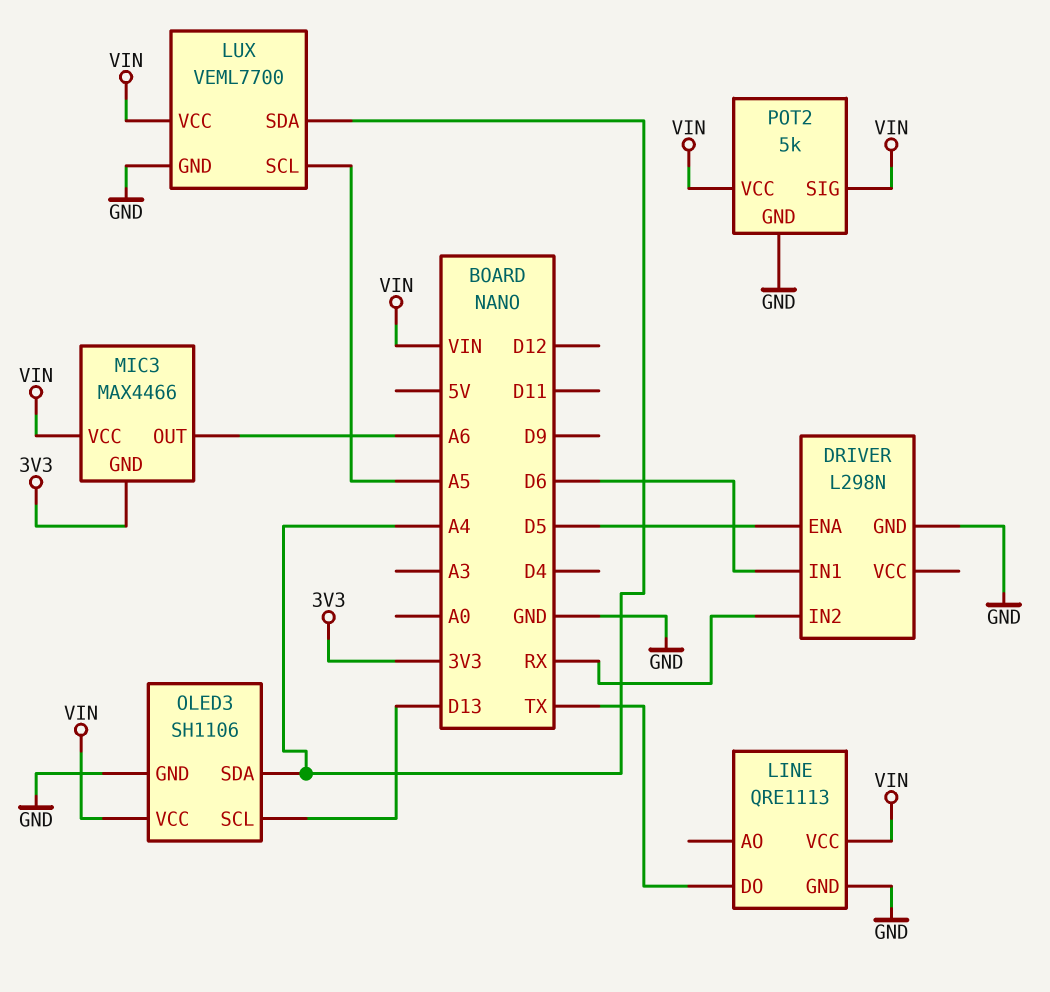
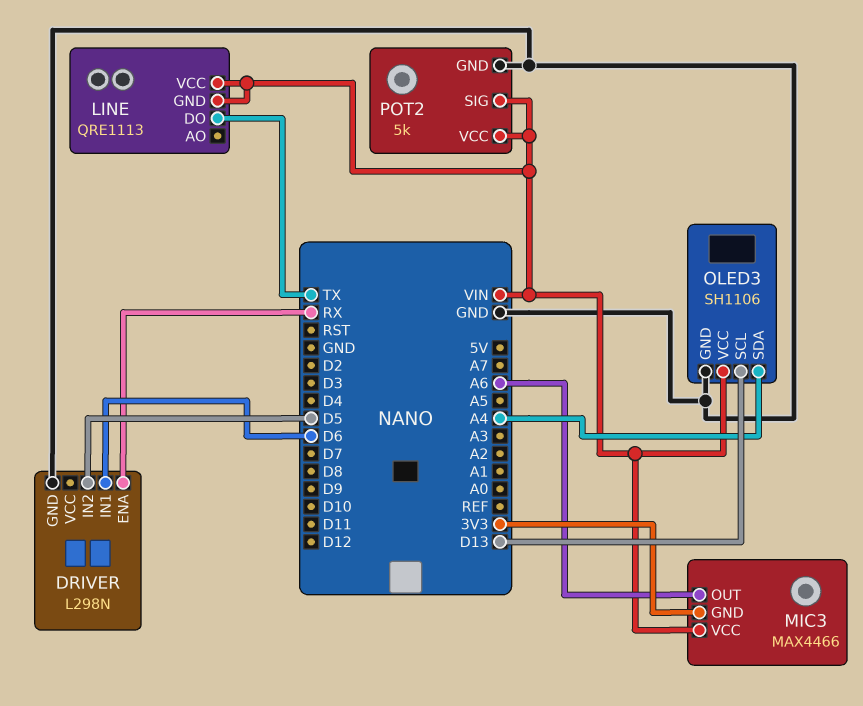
DRIVER pin ENA: D5 -> RX
DRIVER pin IN2: RX -> D5
LINE pin GND: GND -> VIN
LUX: VEML7700 -> none
LUX pin GND: GND -> none
LUX pin SCL: A5 -> none
LUX pin SDA: A4 -> none
LUX pin VCC: VIN -> none

